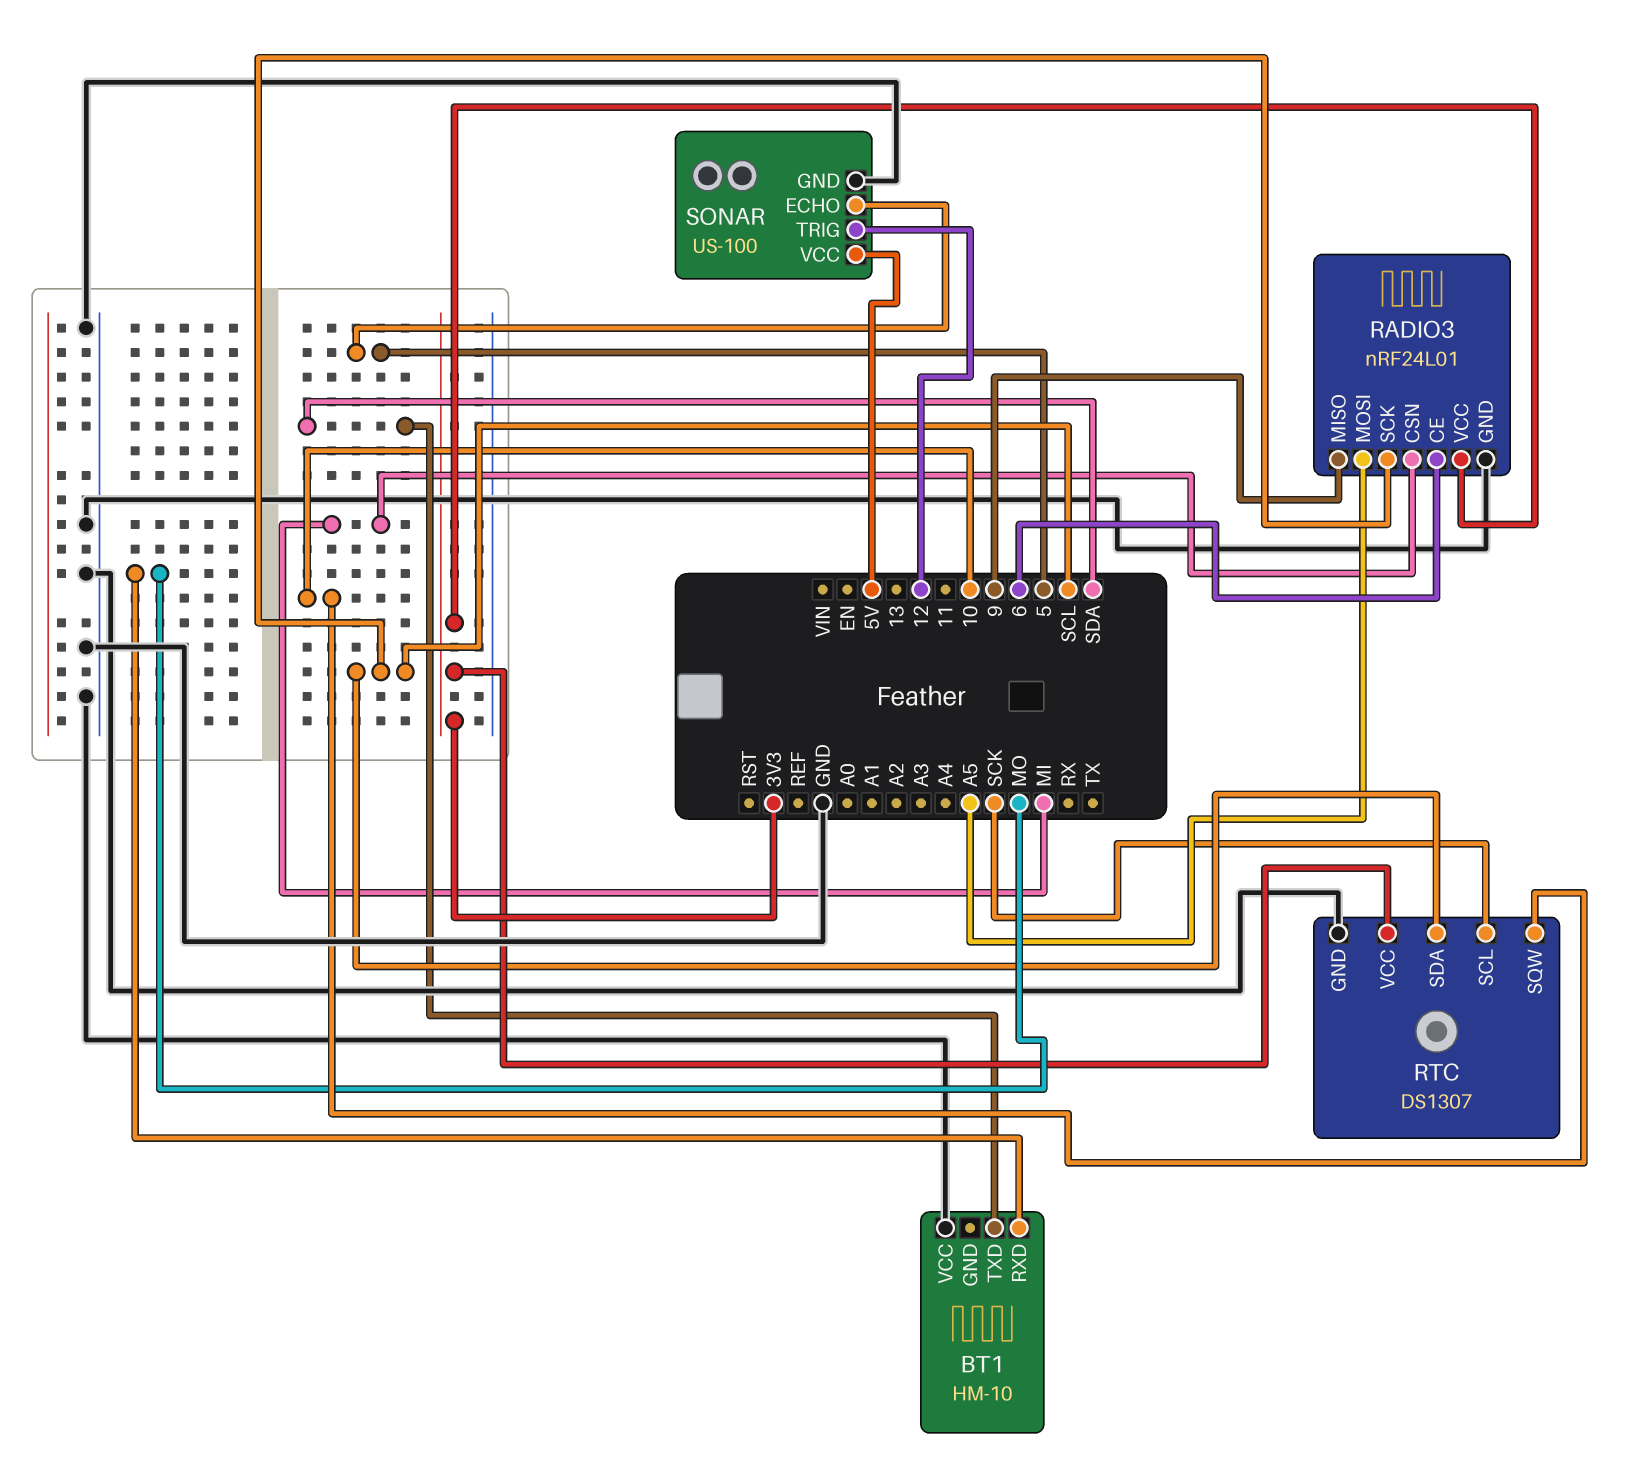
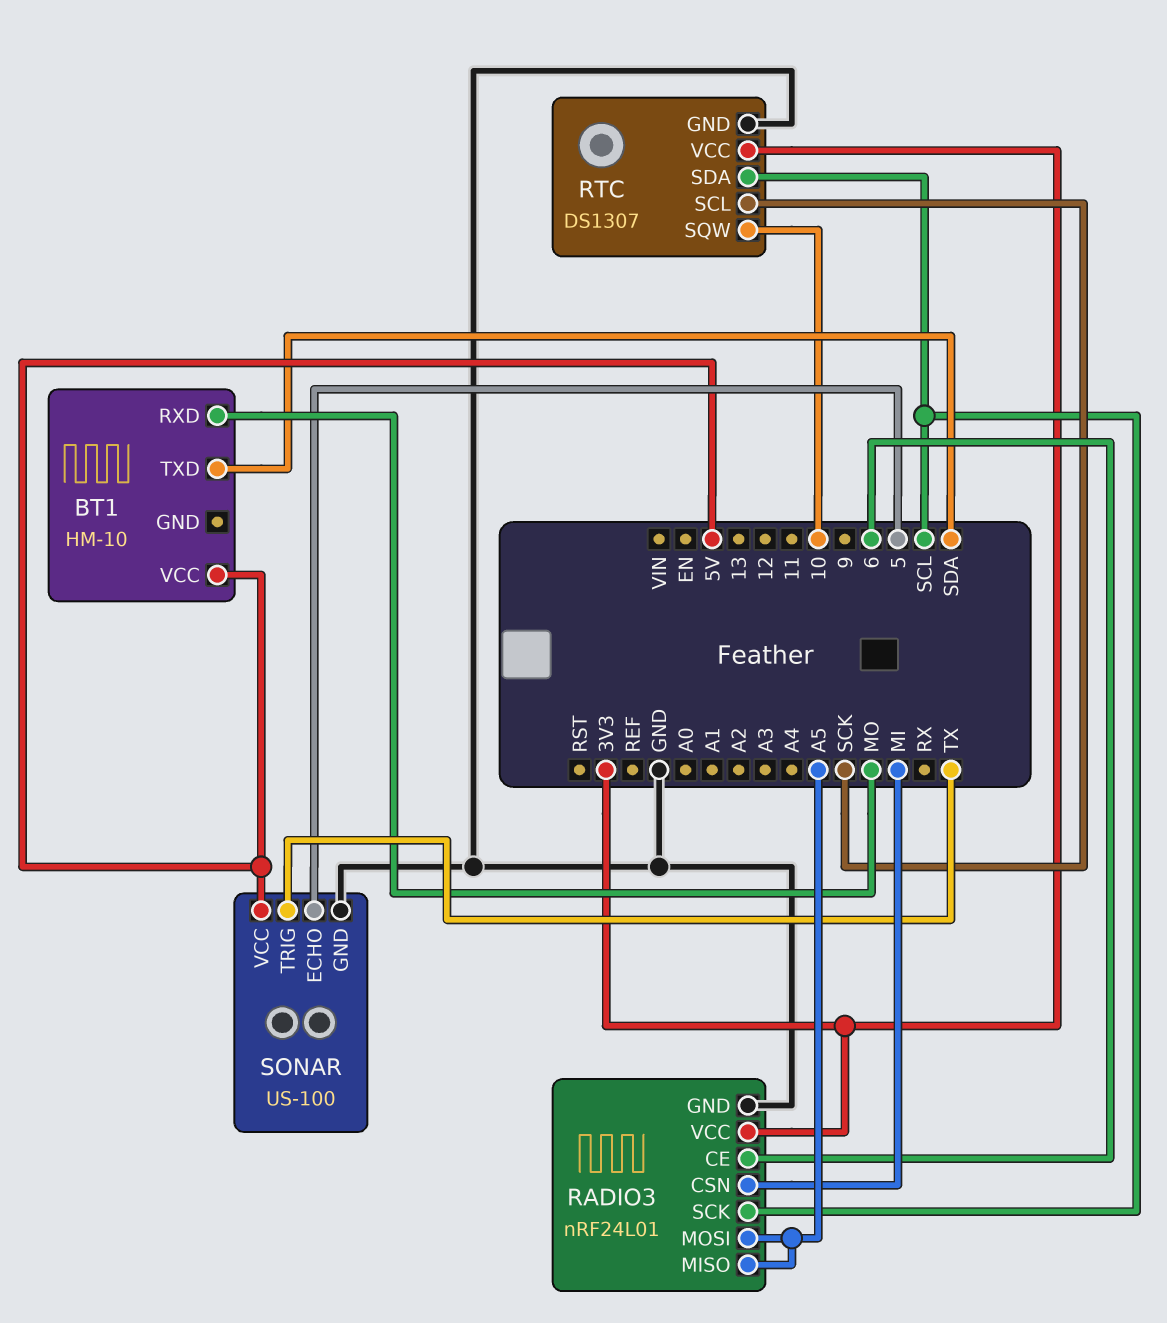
BT1 pin VCC: GND -> 5V
RADIO3 pin MISO: 9 -> A5
SONAR pin TRIG: 12 -> TX

